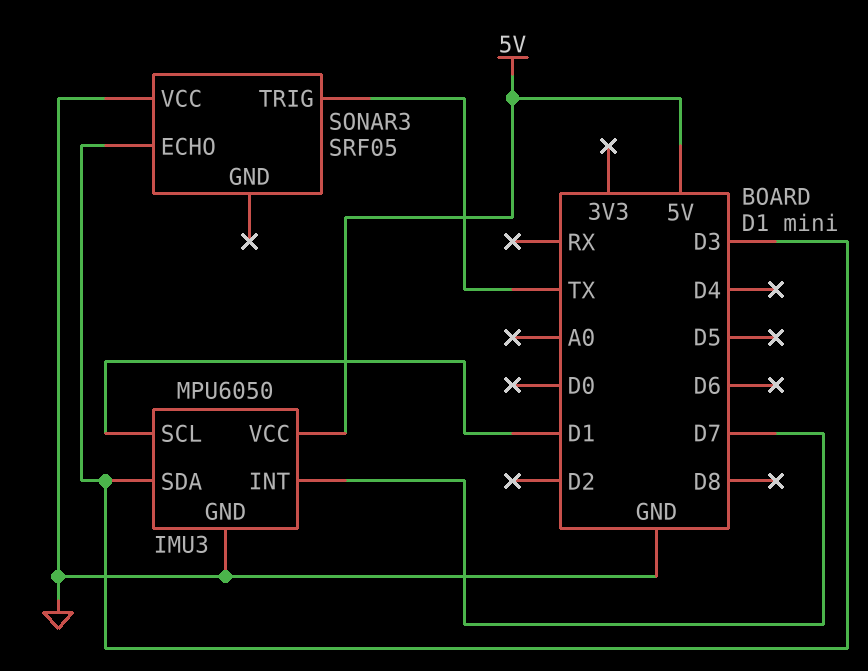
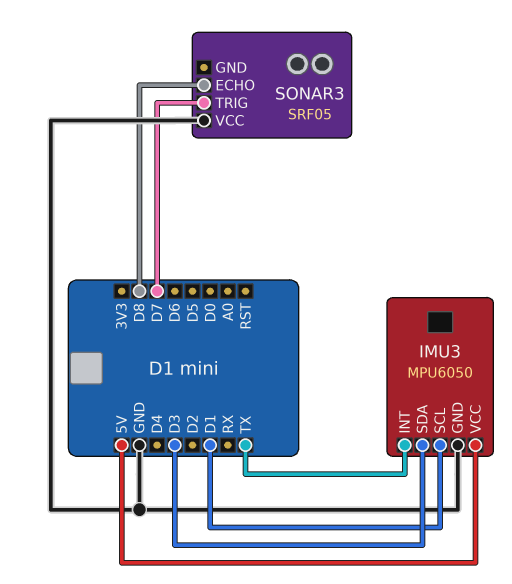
IMU3 pin INT: D7 -> TX
SONAR3 pin ECHO: D3 -> D8
SONAR3 pin TRIG: TX -> D7

